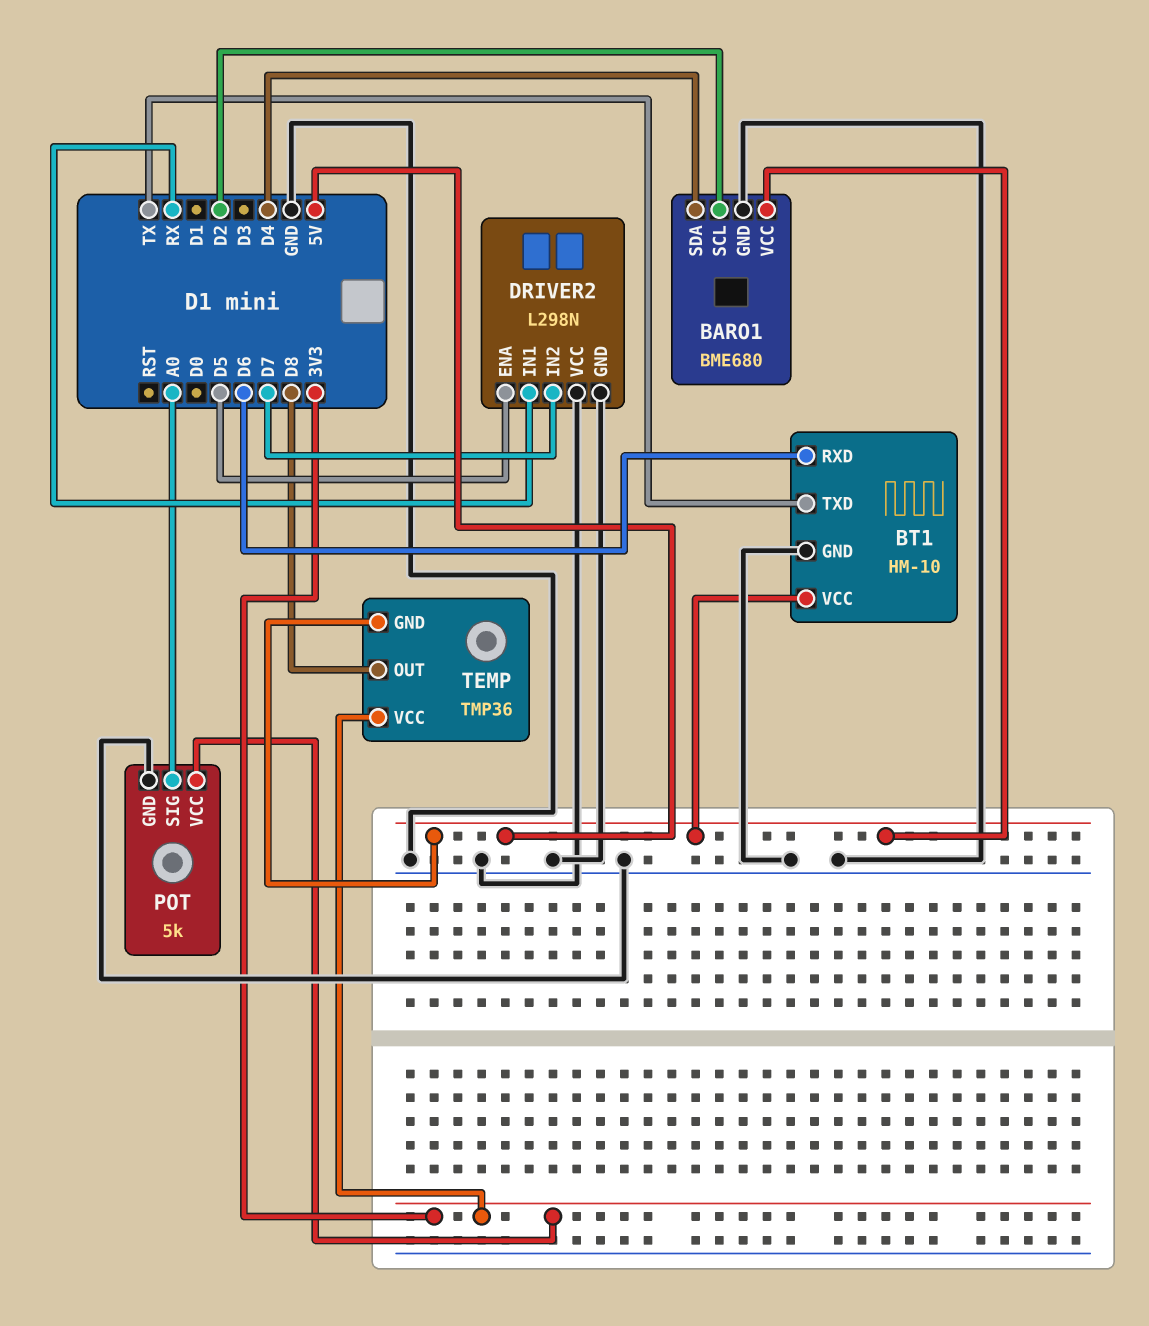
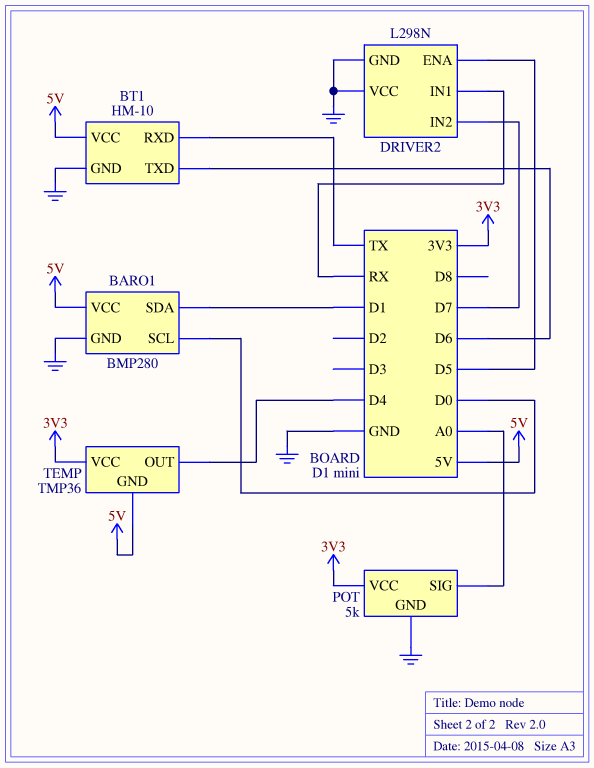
BARO1: BME680 -> BMP280
BARO1 pin SCL: D2 -> D0
BARO1 pin SDA: D4 -> D1
BT1 pin RXD: D6 -> TX
BT1 pin TXD: TX -> D6
TEMP pin OUT: D8 -> D4

